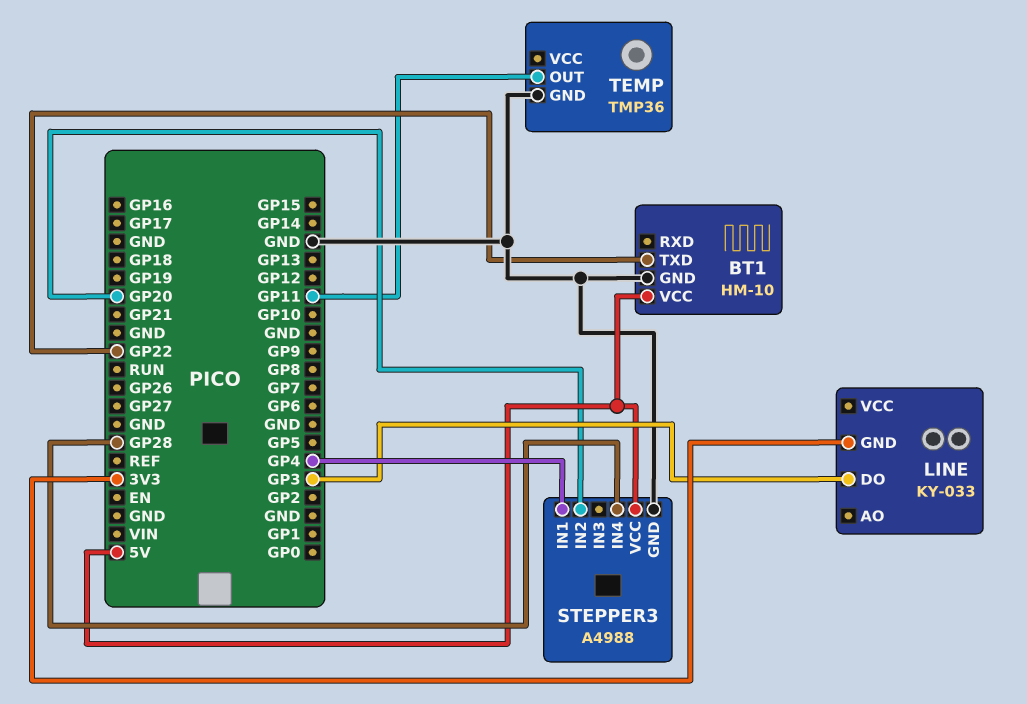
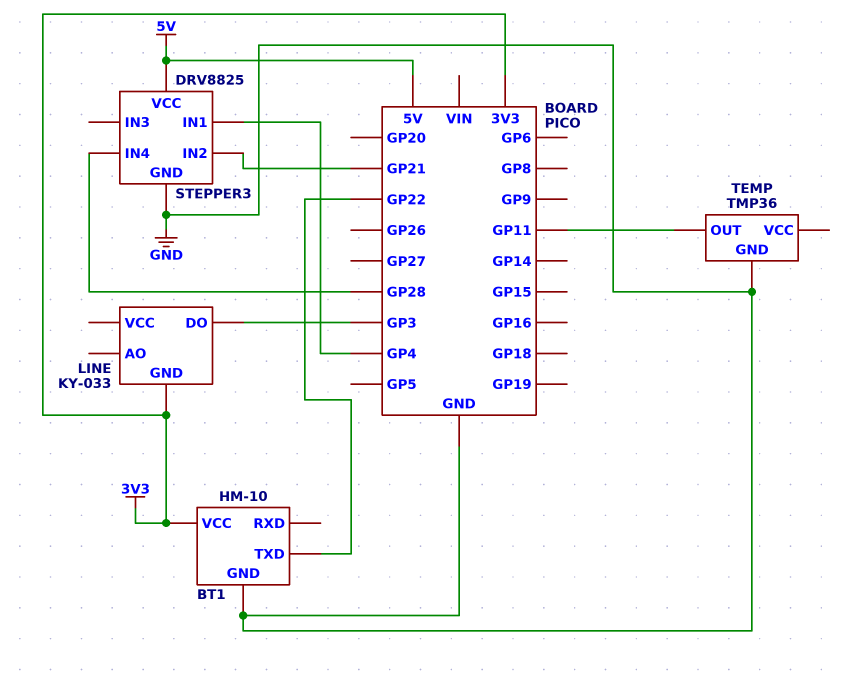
BT1 pin VCC: 5V -> 3V3
STEPPER3: A4988 -> DRV8825
STEPPER3 pin IN2: GP20 -> GP21

